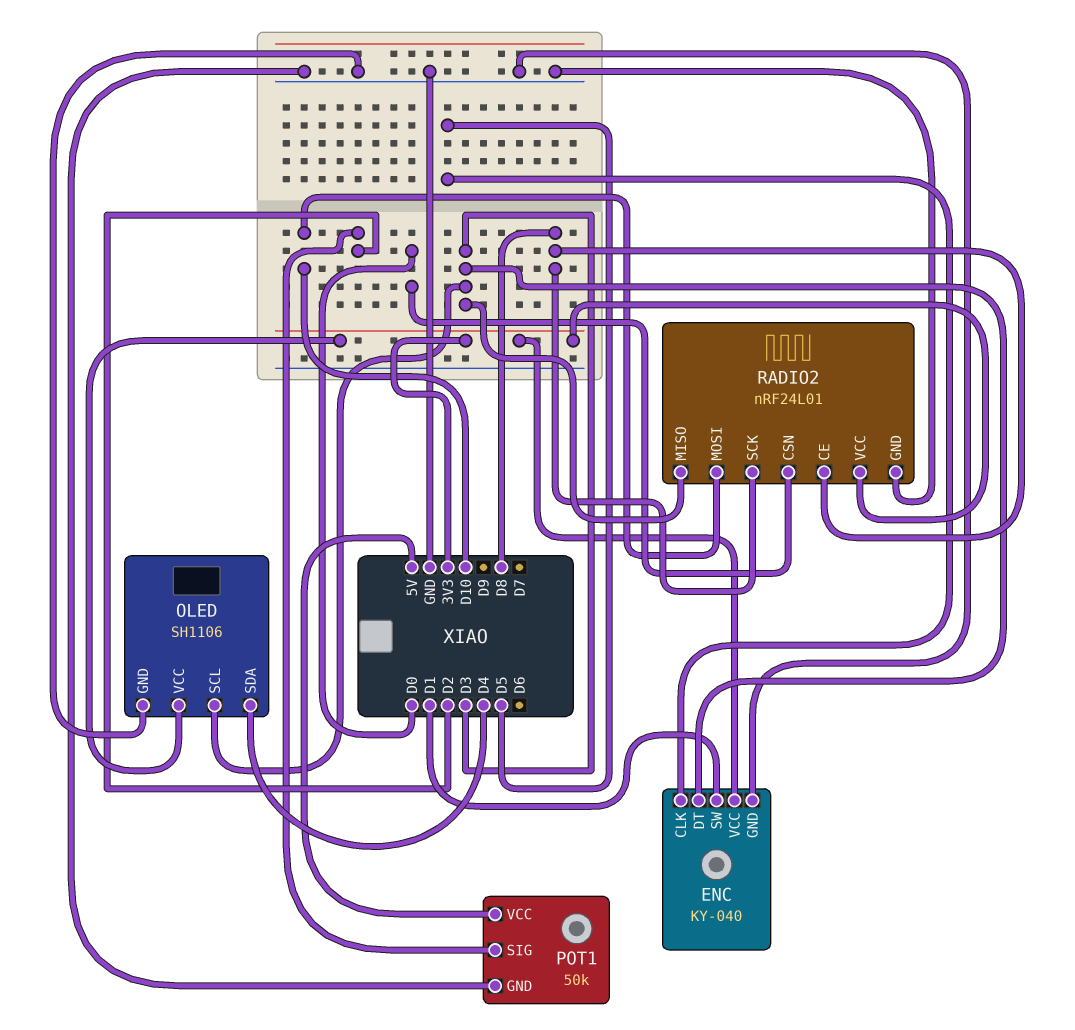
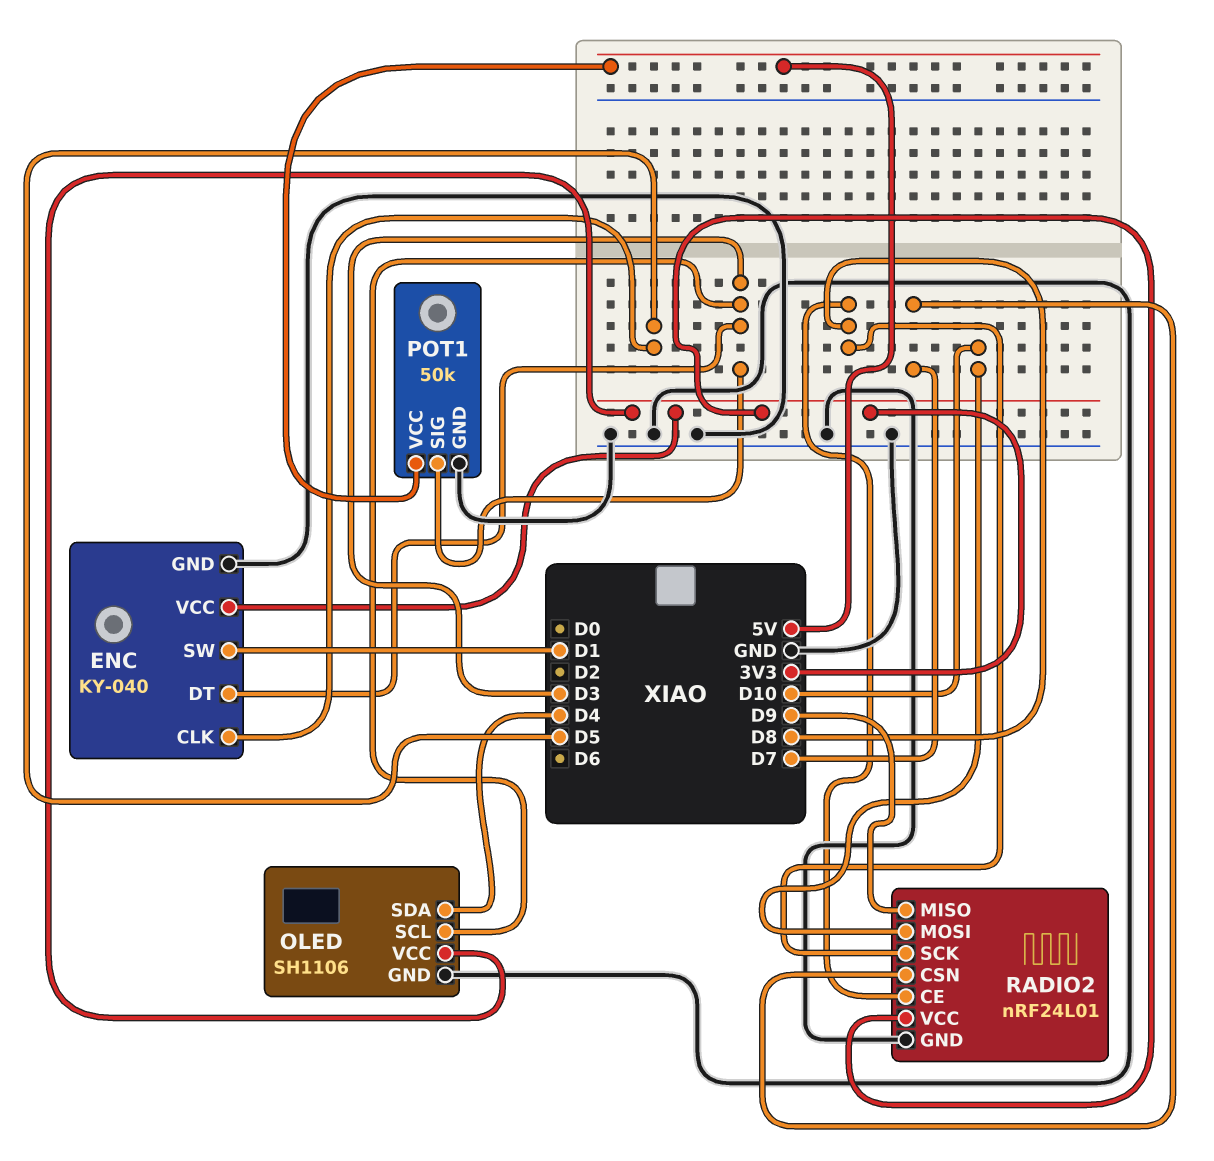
POT1 pin SIG: D2 -> D3
RADIO2 pin CSN: D0 -> D7
RADIO2 pin MISO: D3 -> D9

